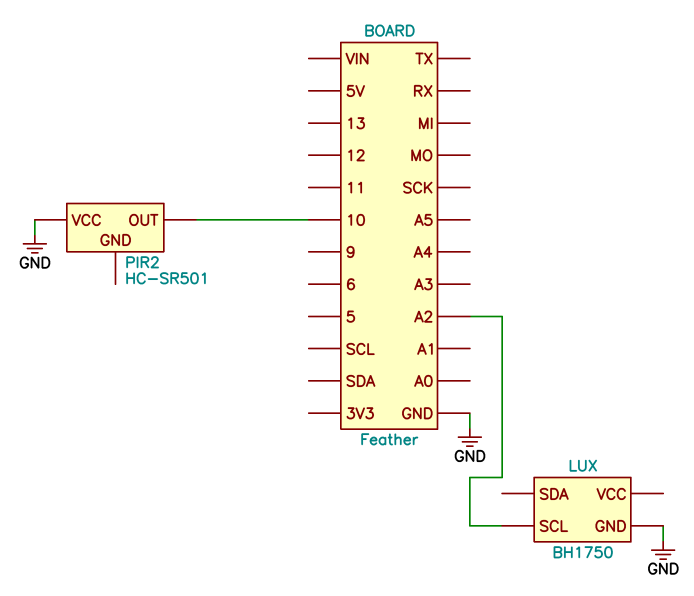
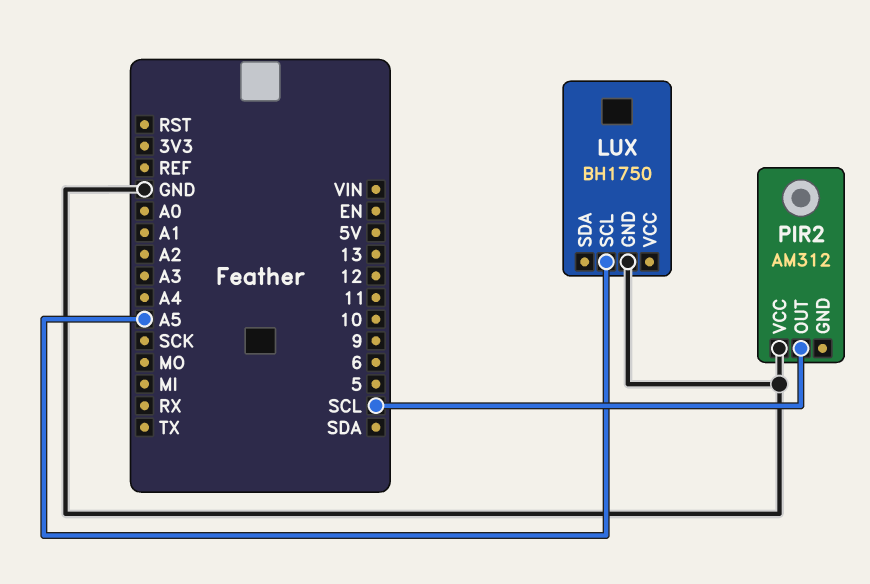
LUX pin SCL: A2 -> A5
PIR2: HC-SR501 -> AM312
PIR2 pin OUT: 10 -> SCL

